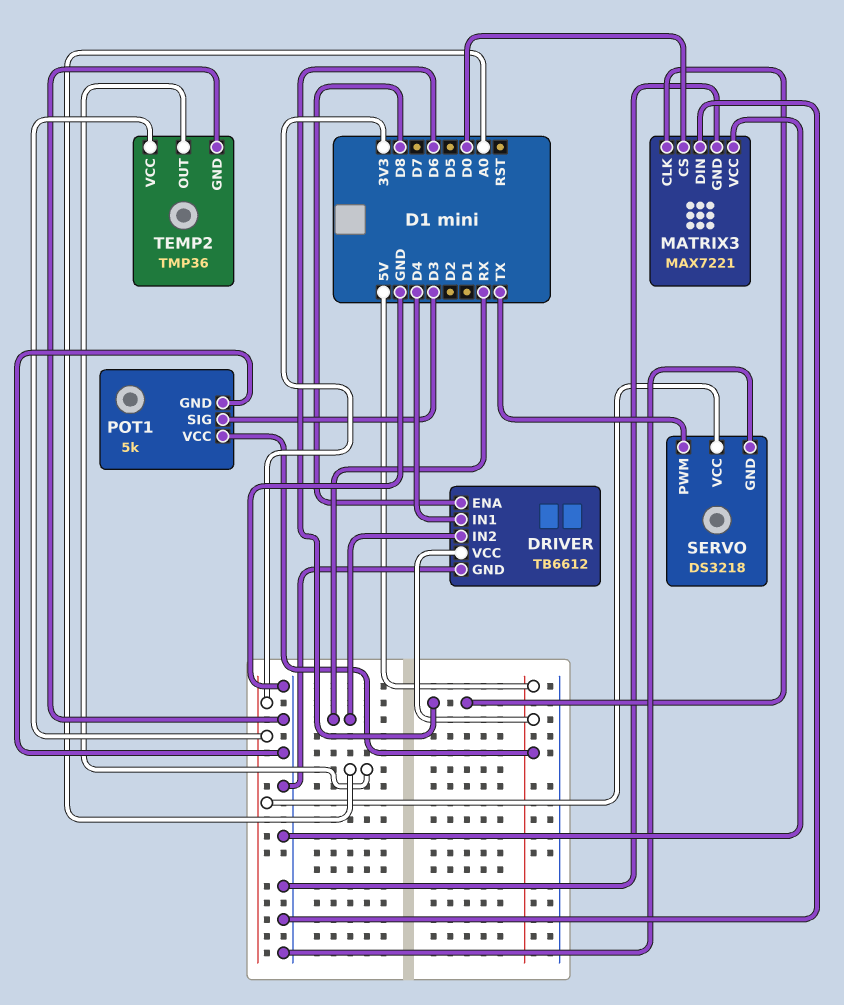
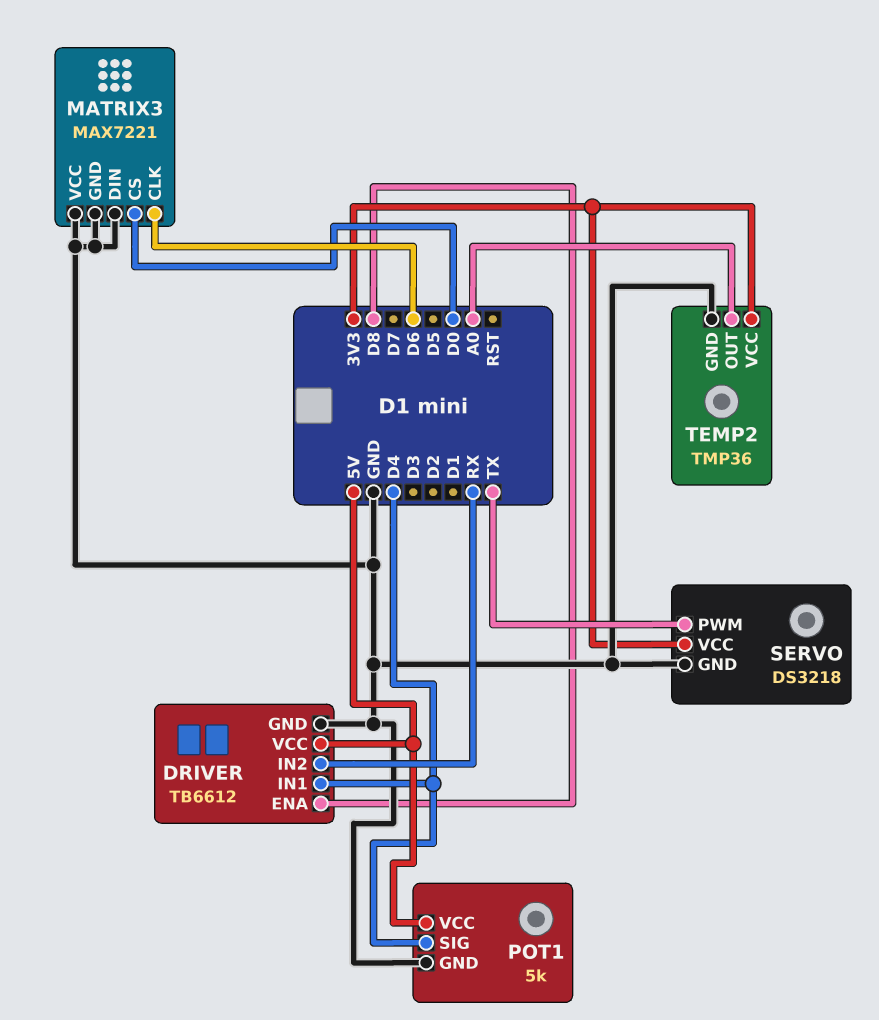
POT1 pin SIG: D3 -> D4

